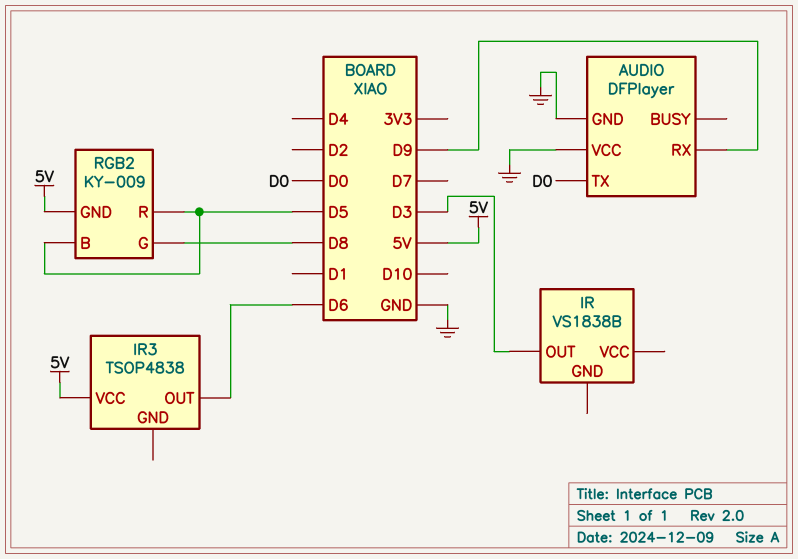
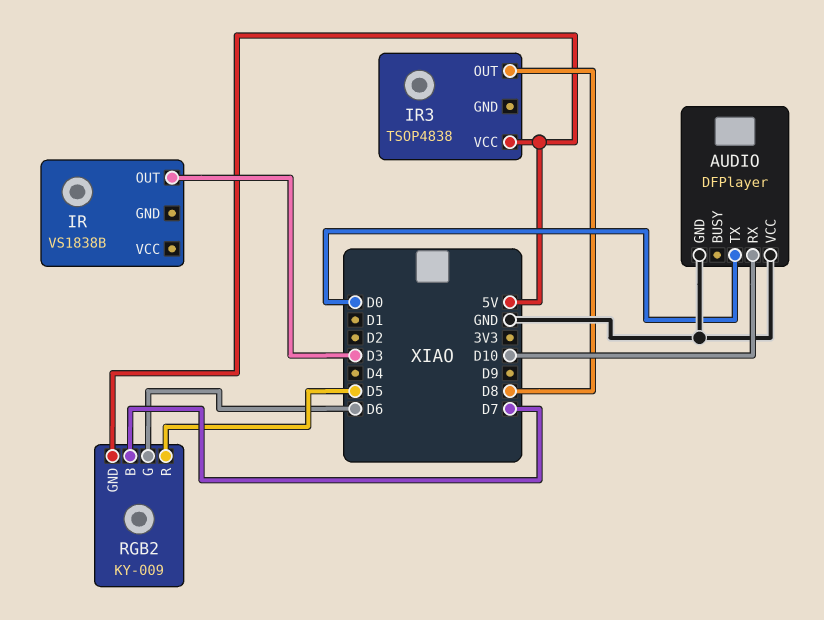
AUDIO pin RX: D9 -> D10
IR3 pin OUT: D6 -> D8
RGB2 pin B: D5 -> D7
RGB2 pin G: D8 -> D6

